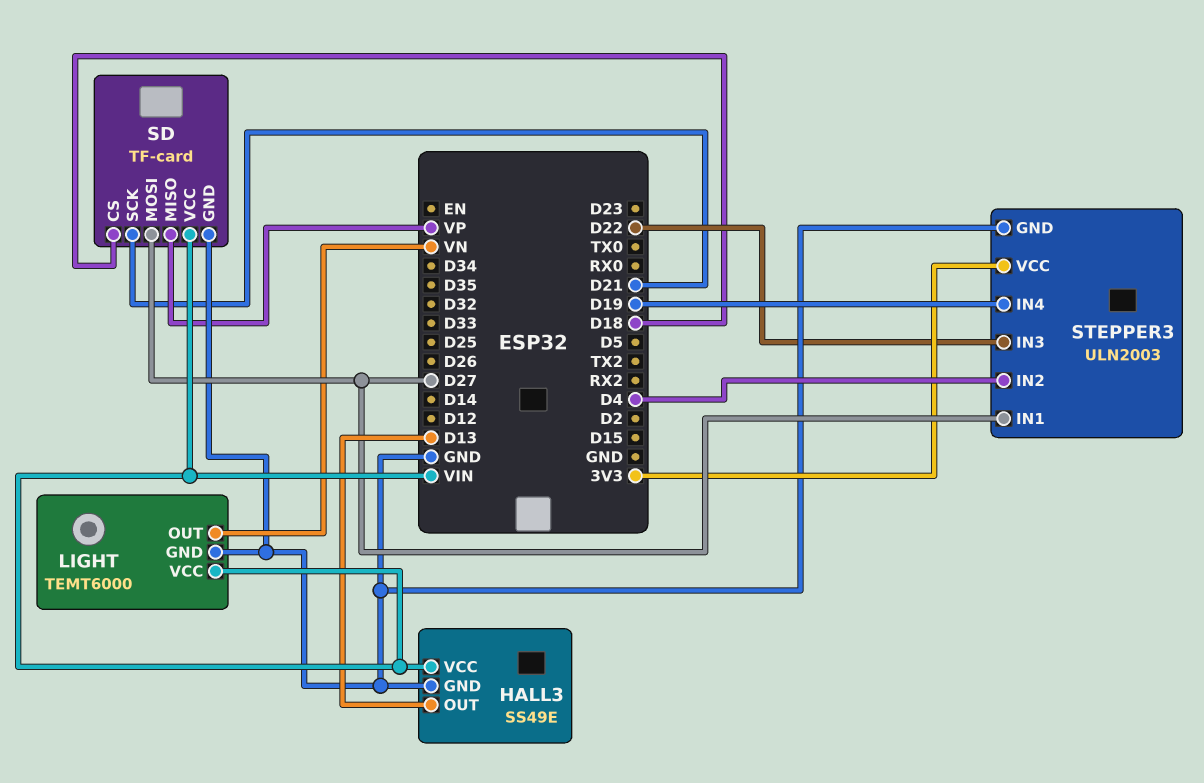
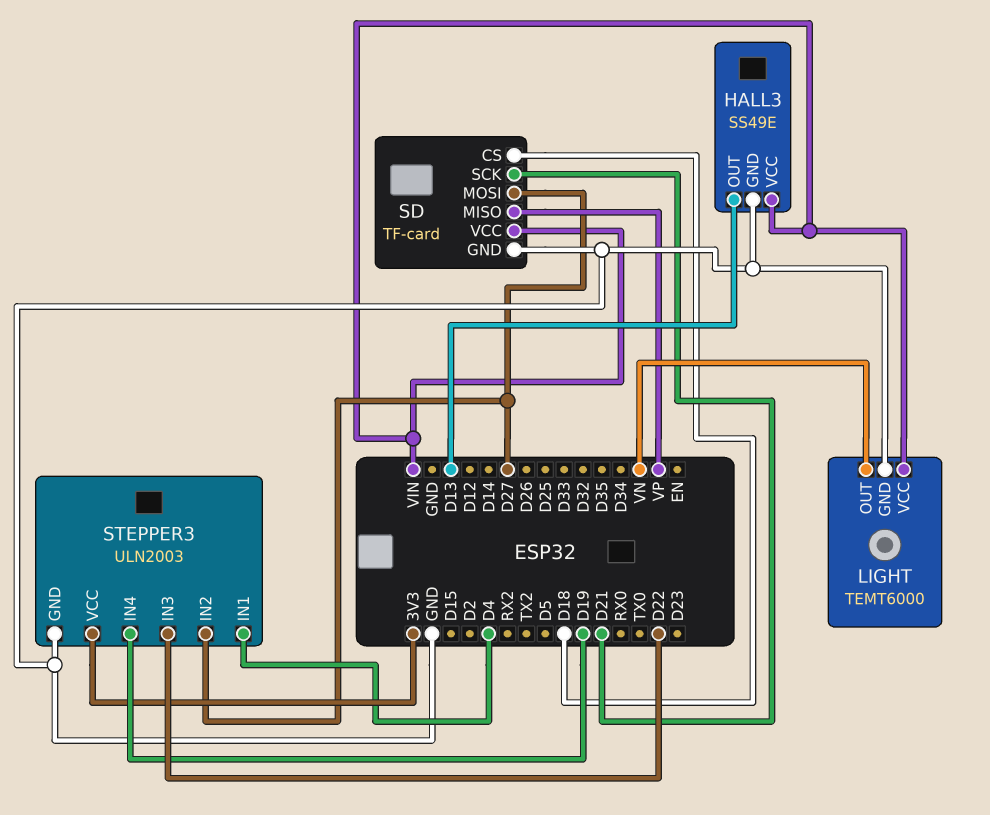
STEPPER3 pin IN1: D27 -> D4
STEPPER3 pin IN2: D4 -> D27

